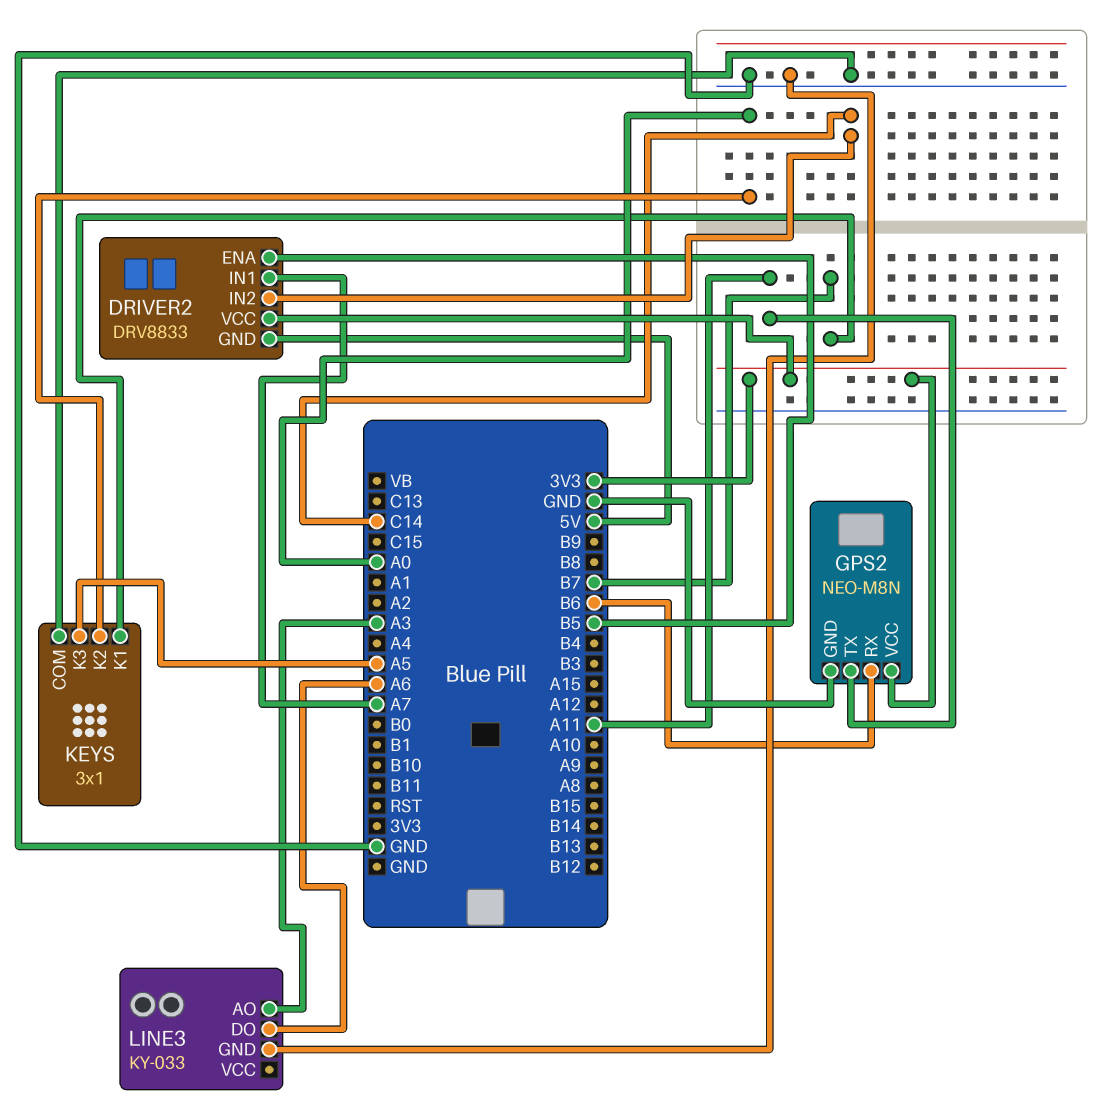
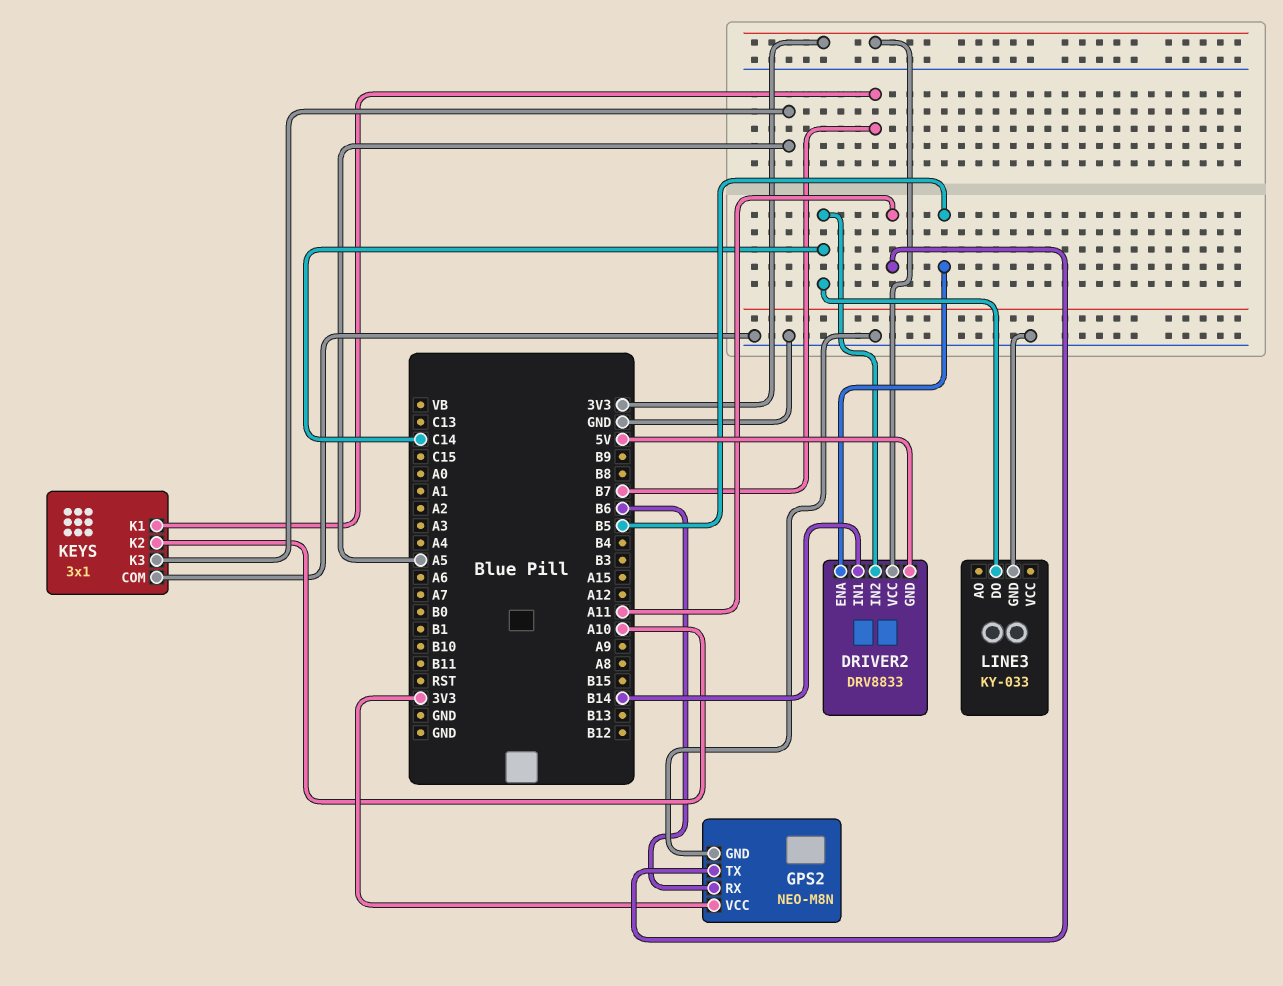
DRIVER2 pin IN1: A7 -> B14
KEYS pin K2: A0 -> A10
LINE3 pin AO: A3 -> none
LINE3 pin DO: A6 -> C14

